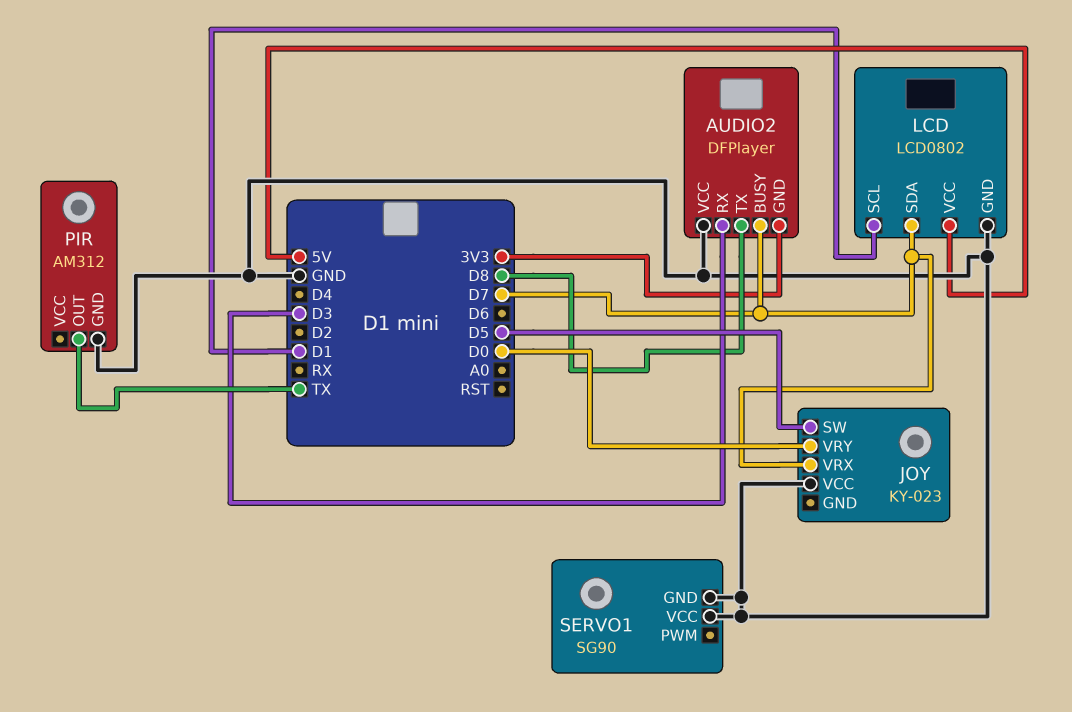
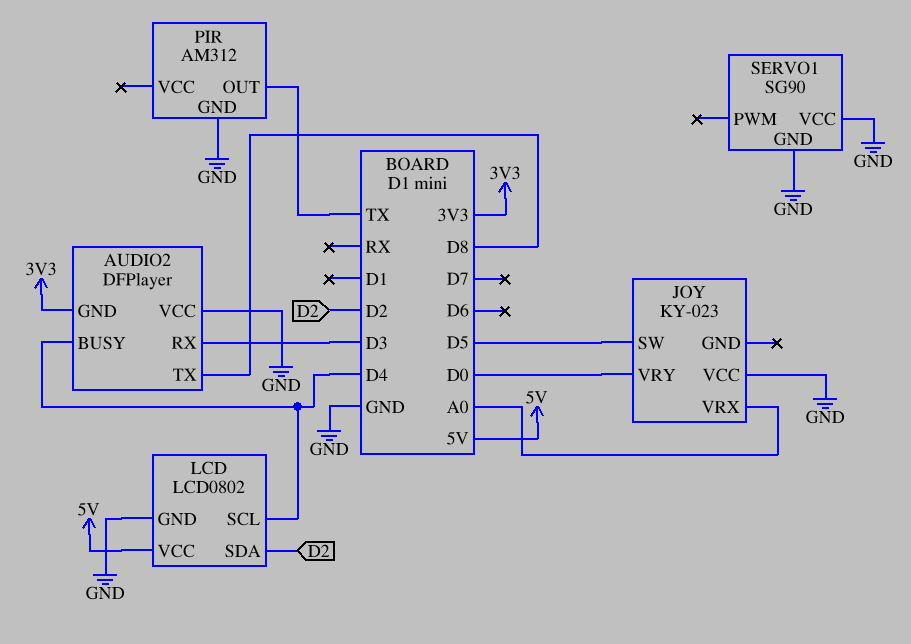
AUDIO2 pin BUSY: D7 -> D4
JOY pin VRX: D7 -> A0
LCD pin SCL: D1 -> D4
LCD pin SDA: D7 -> D2

